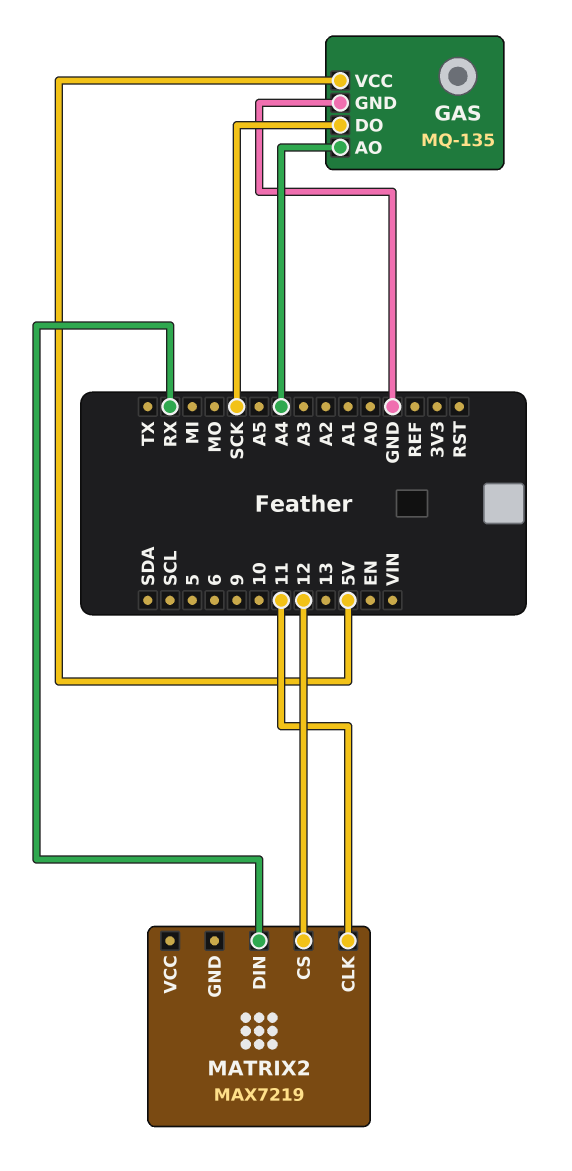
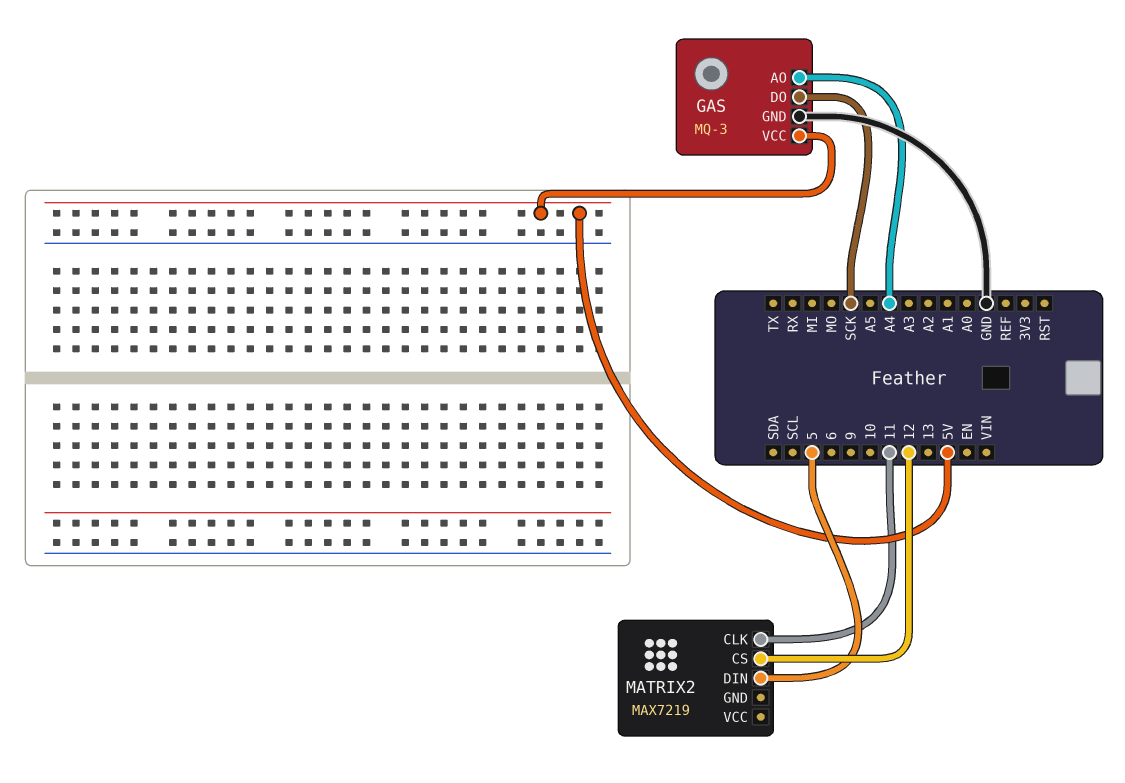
GAS: MQ-135 -> MQ-3
MATRIX2 pin DIN: RX -> 5

